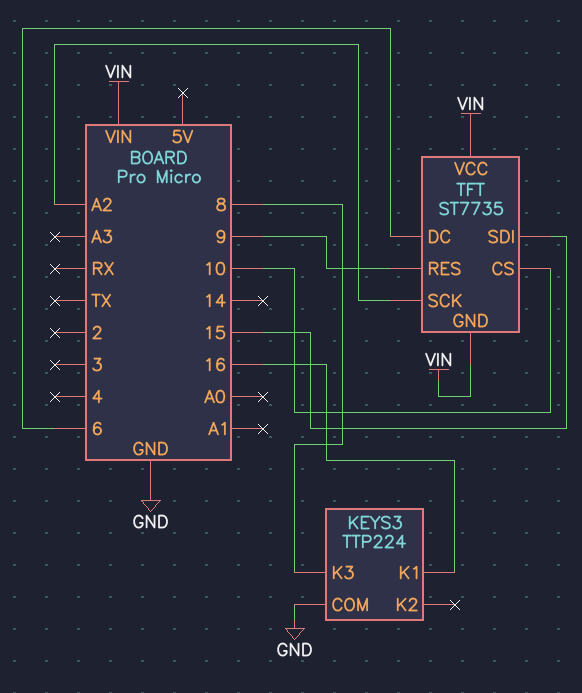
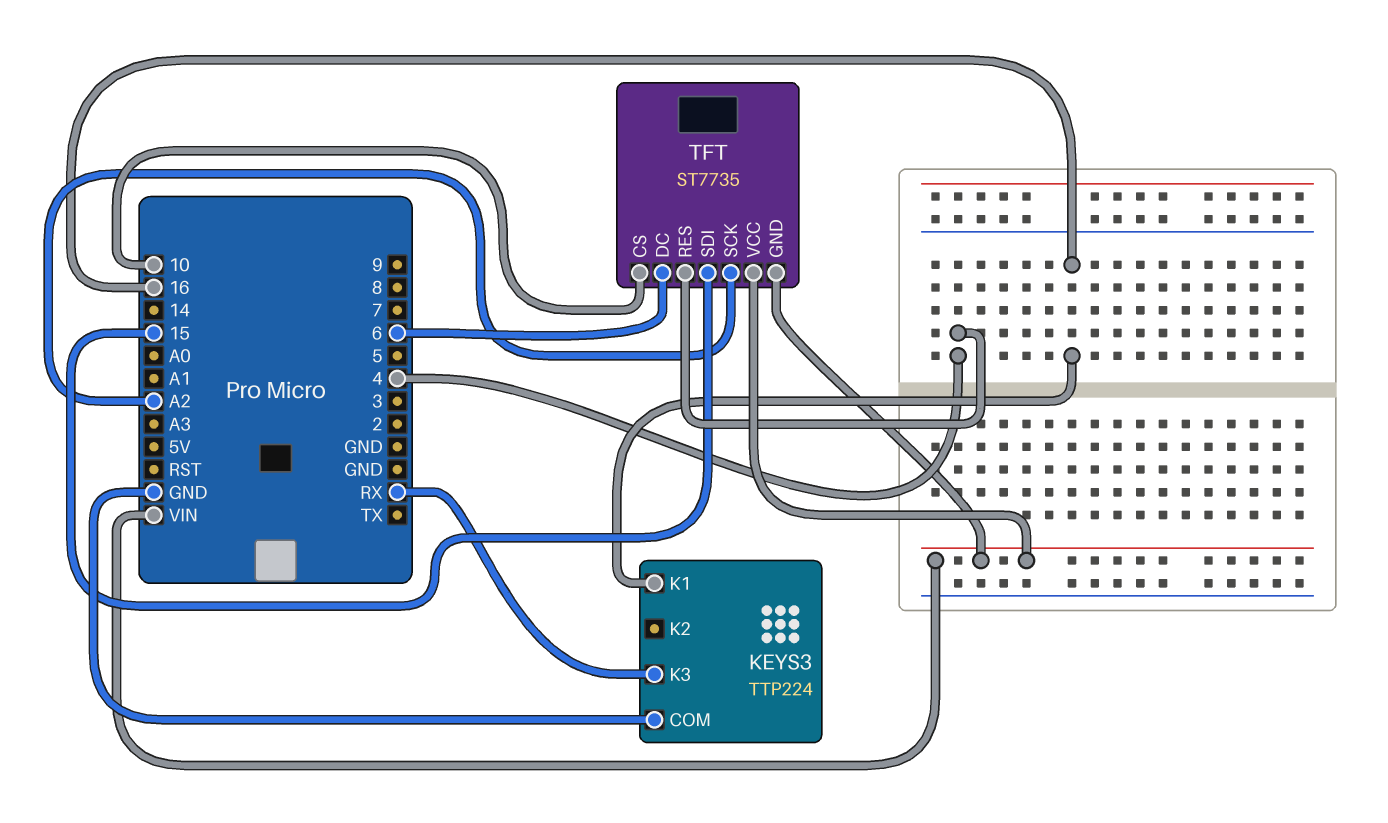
KEYS3 pin K3: 8 -> RX
TFT pin RES: 9 -> 4

